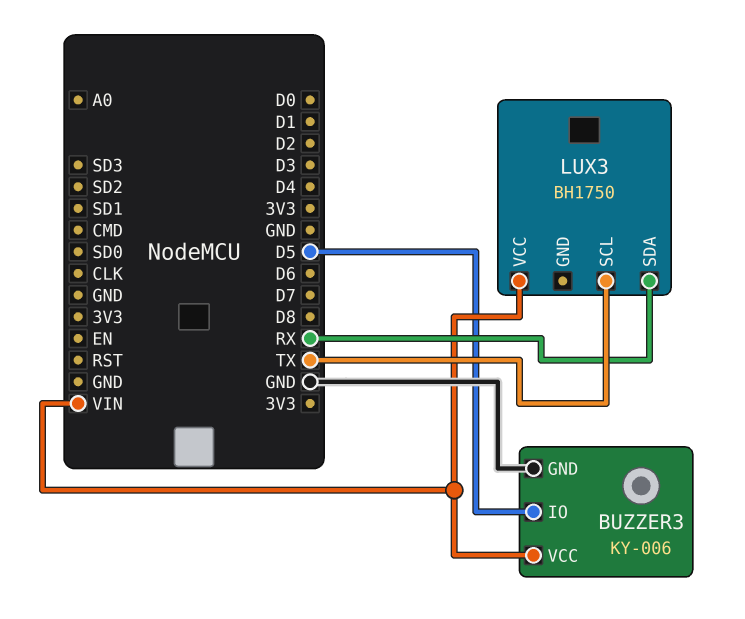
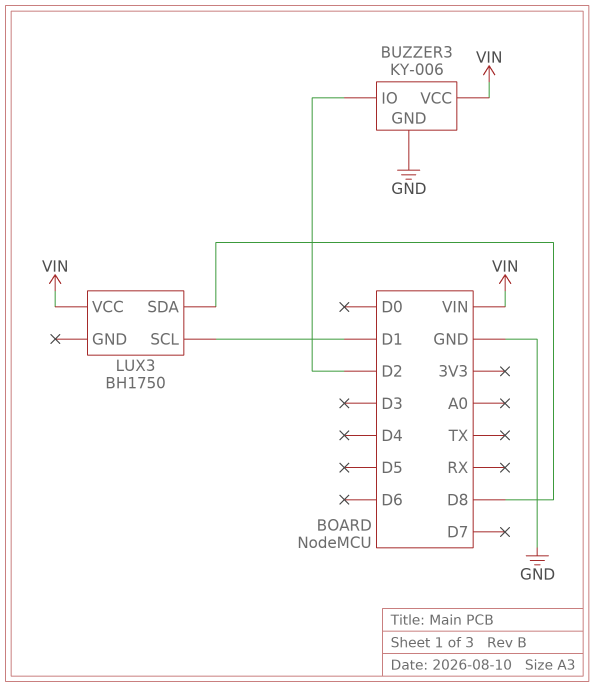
BUZZER3 pin IO: D5 -> D2
LUX3 pin SCL: TX -> D1
LUX3 pin SDA: RX -> D8

